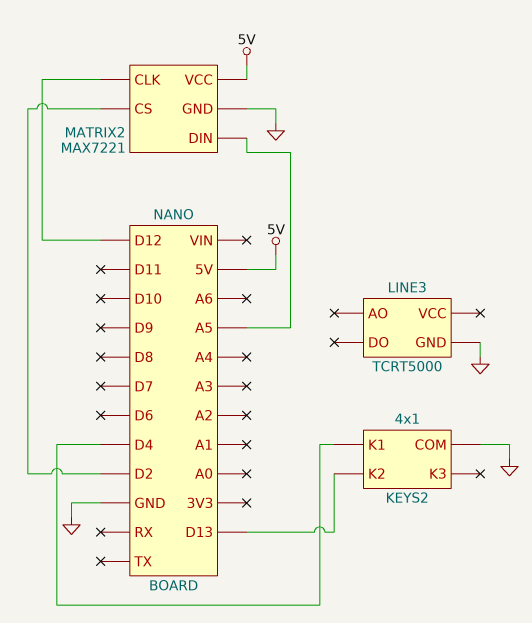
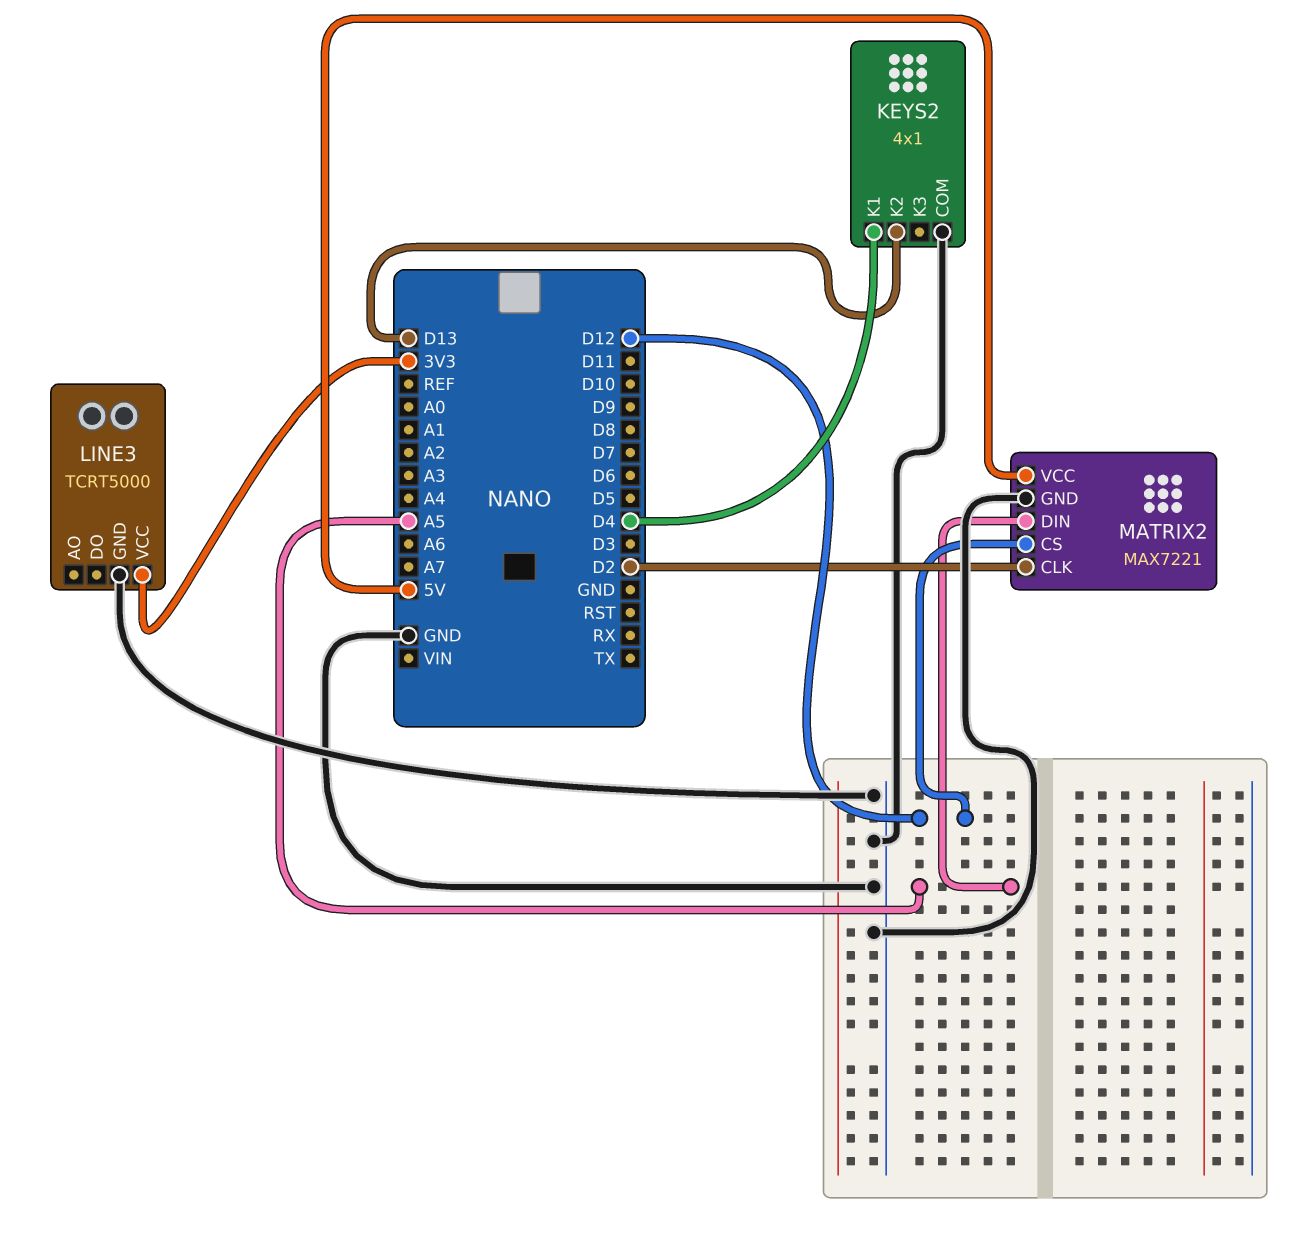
LINE3 pin VCC: none -> 3V3
MATRIX2 pin CLK: D12 -> D2
MATRIX2 pin CS: D2 -> D12

